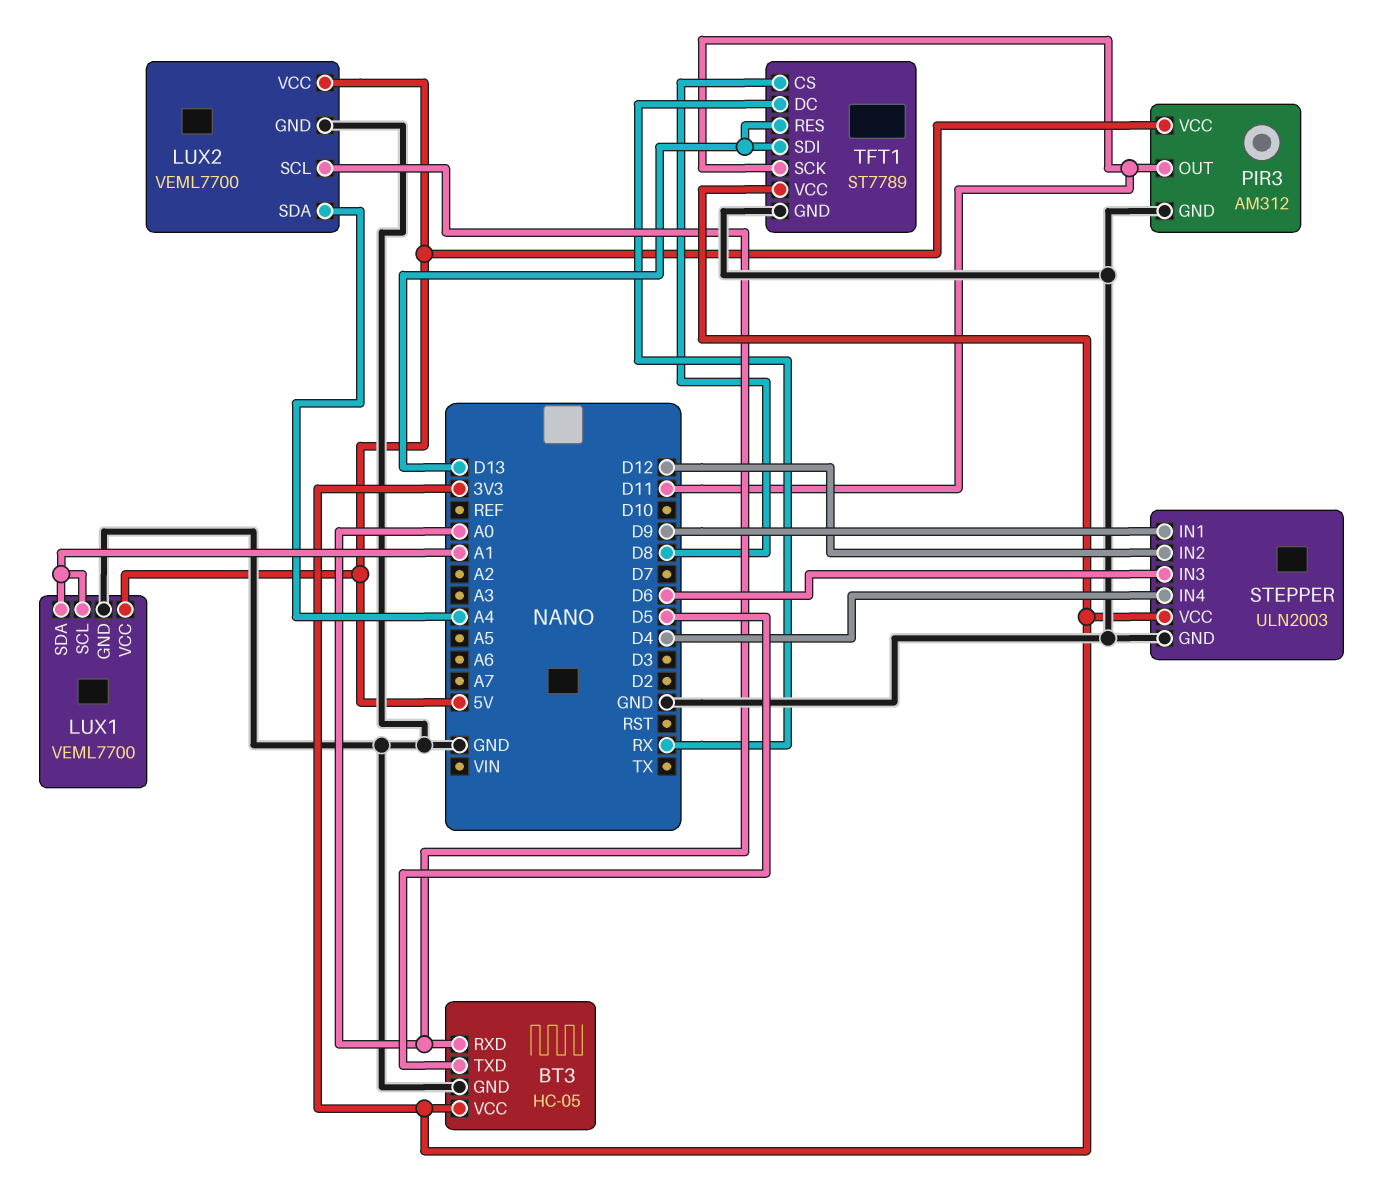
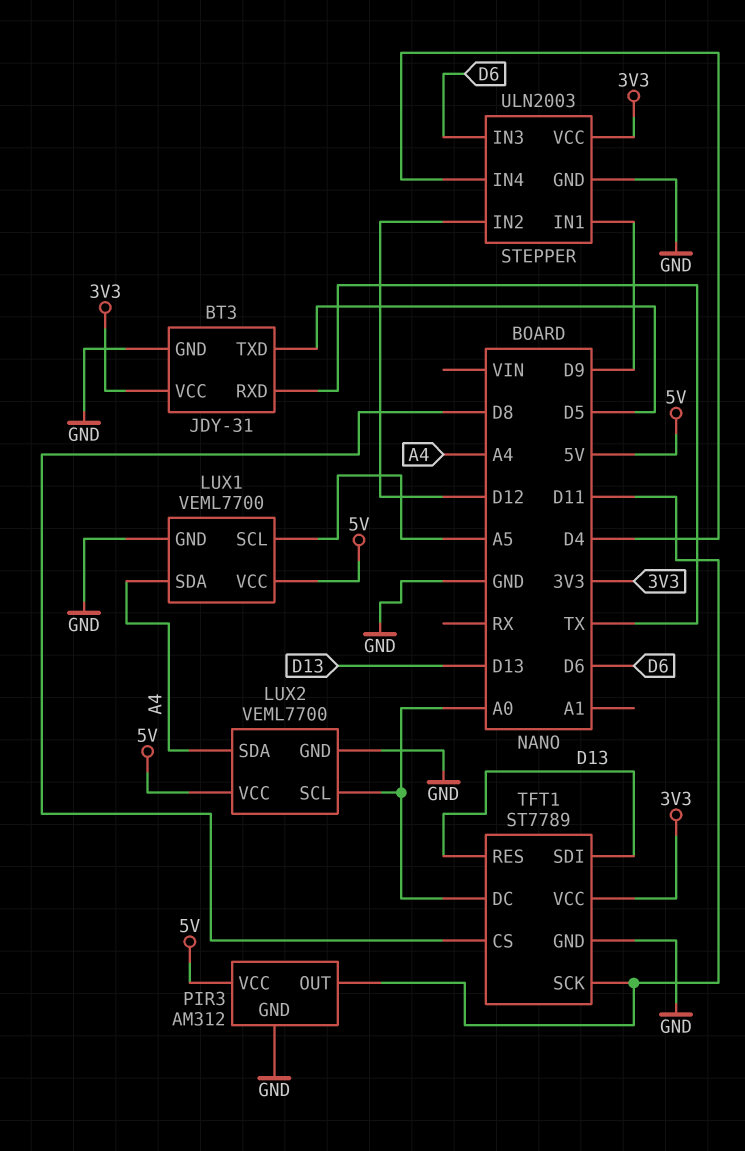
BT3: HC-05 -> JDY-31
BT3 pin RXD: A0 -> TX
LUX1 pin SCL: A1 -> A5
LUX1 pin SDA: A1 -> A4
TFT1 pin DC: RX -> A0

